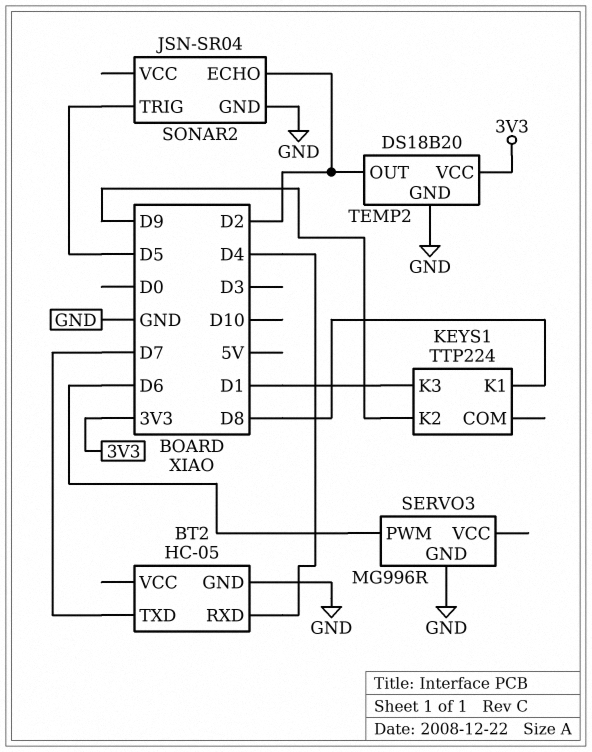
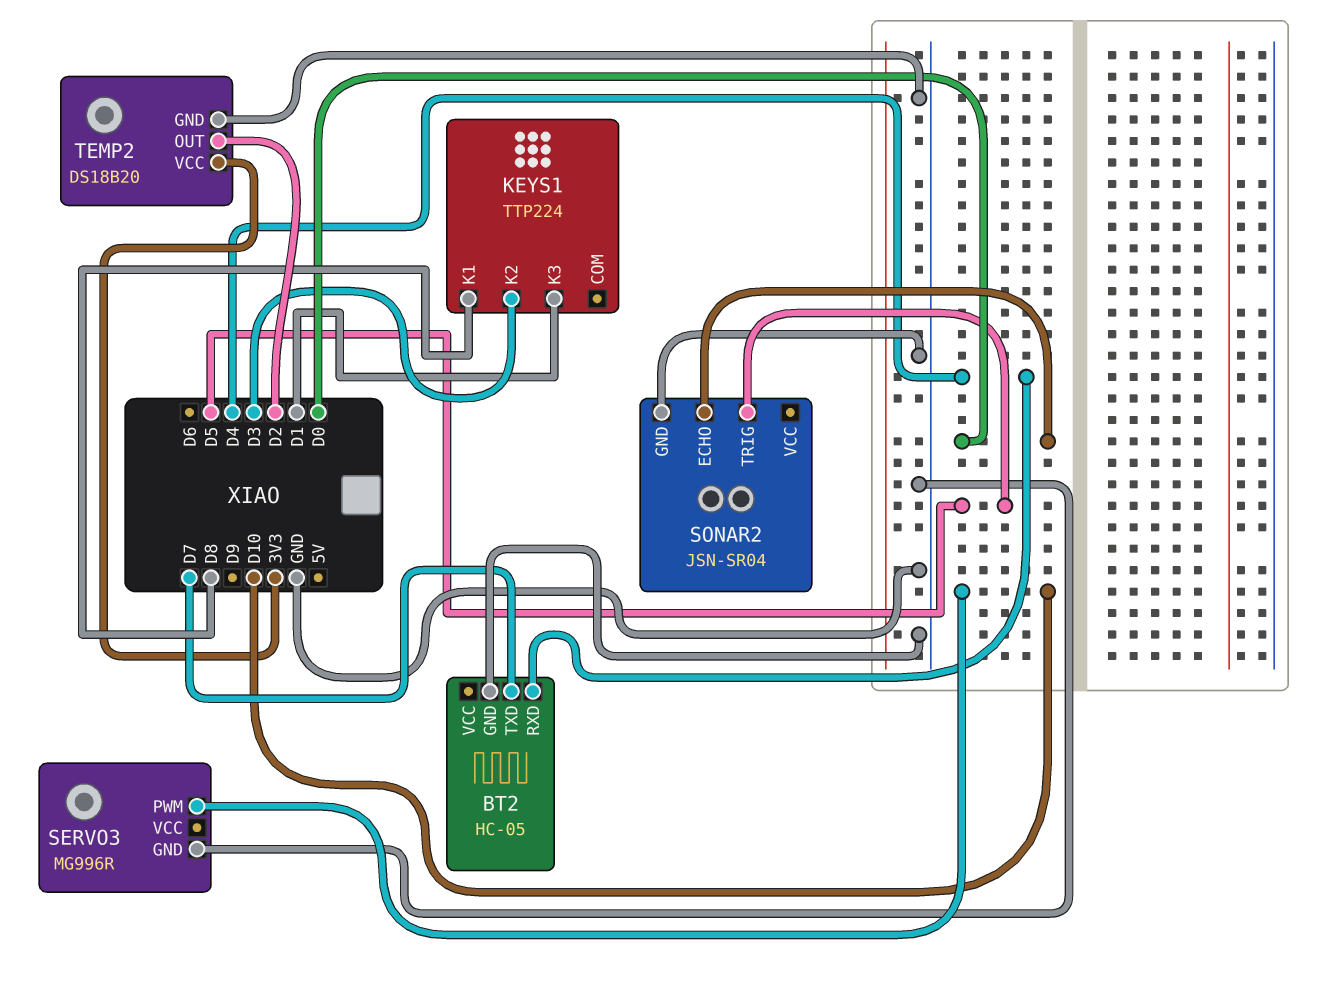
KEYS1 pin K2: D9 -> D3
SERVO3 pin PWM: D6 -> D10
SONAR2 pin ECHO: D2 -> D0

